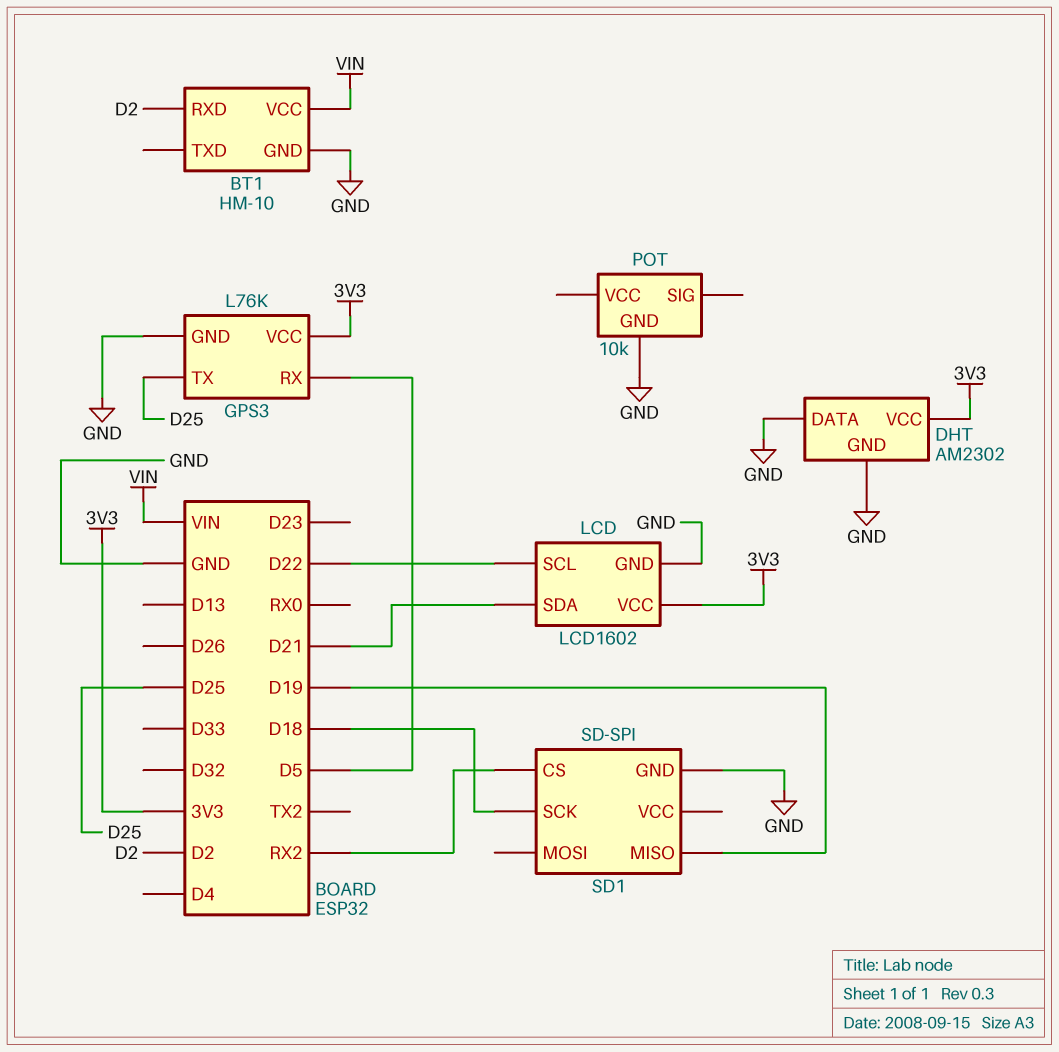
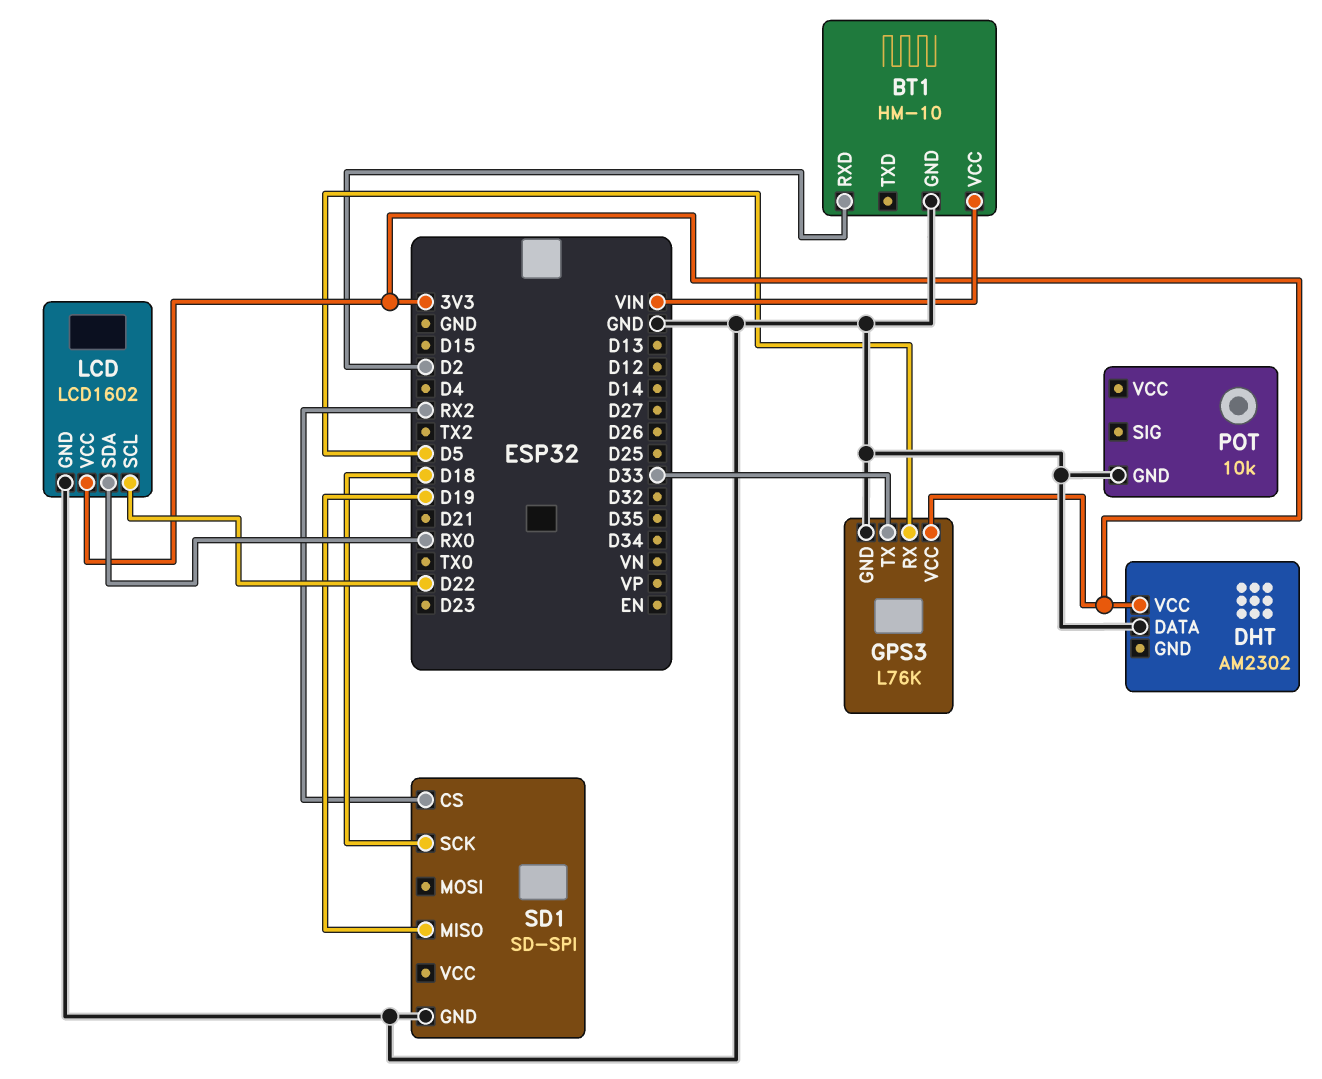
DHT pin GND: GND -> none
GPS3 pin TX: D25 -> D33
LCD pin SDA: D21 -> RX0

